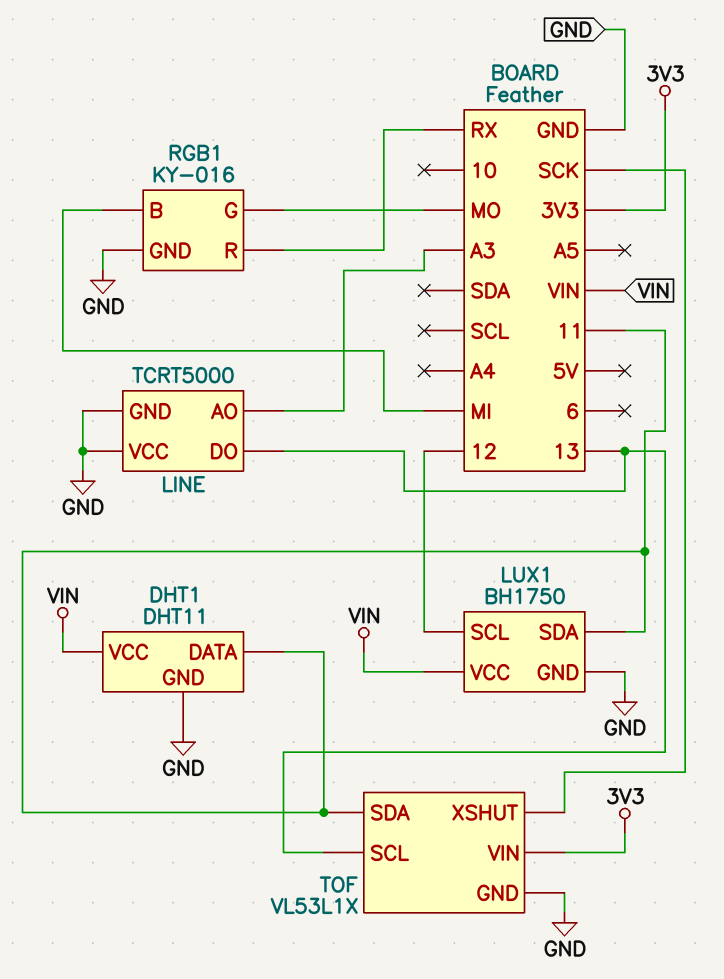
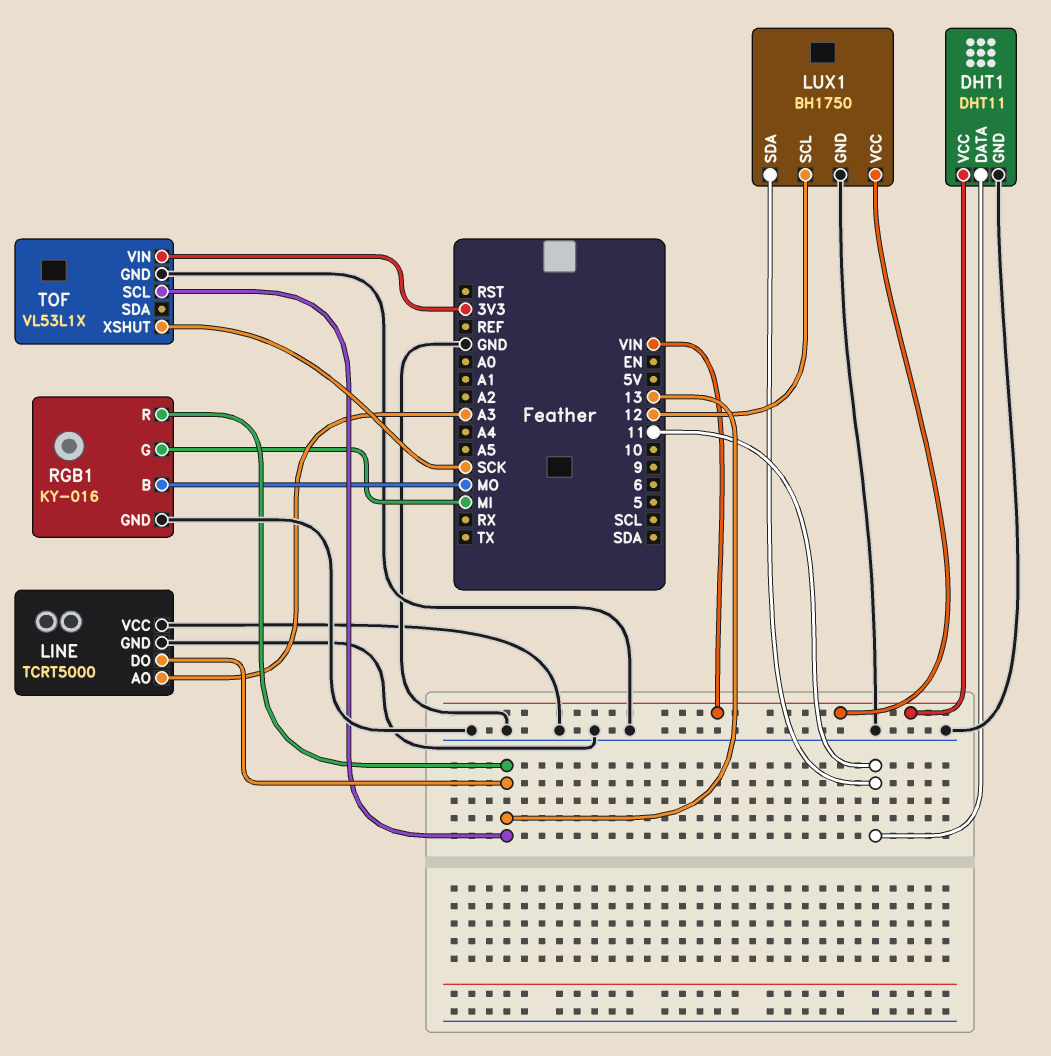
RGB1 pin B: MI -> MO
RGB1 pin G: MO -> MI
RGB1 pin R: RX -> 13
TOF pin SDA: 11 -> none

